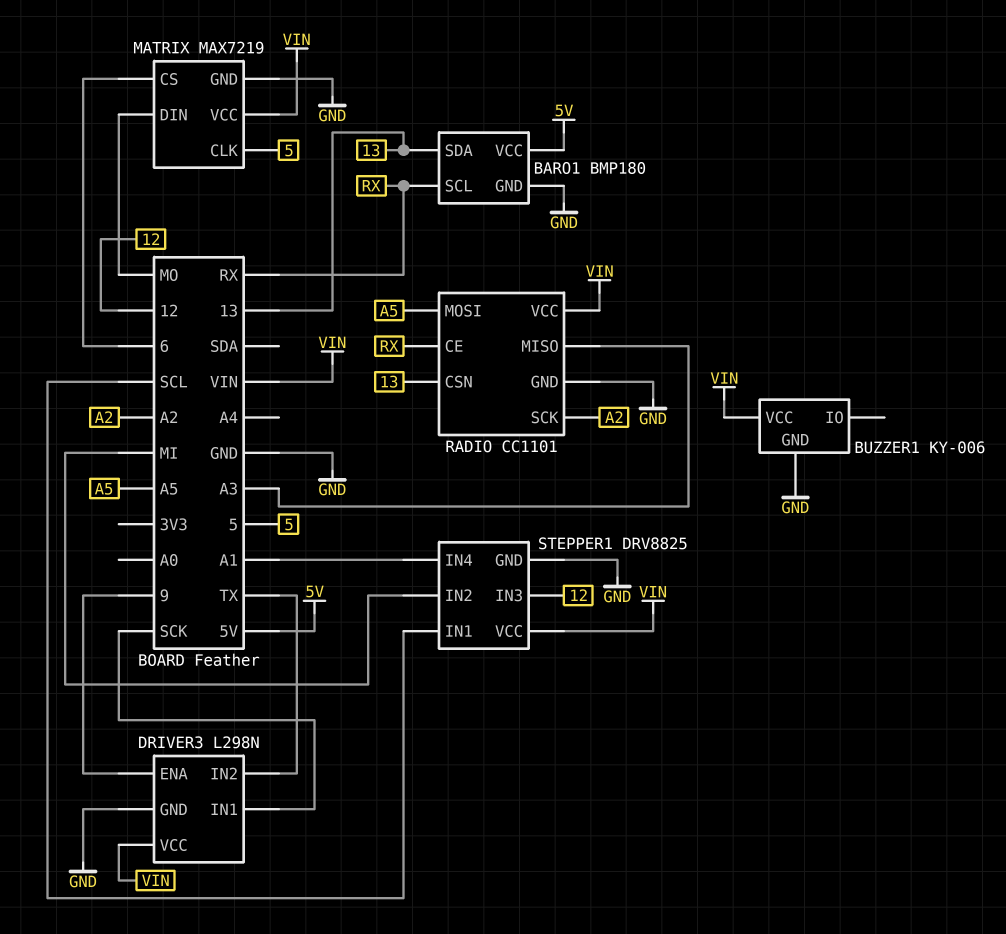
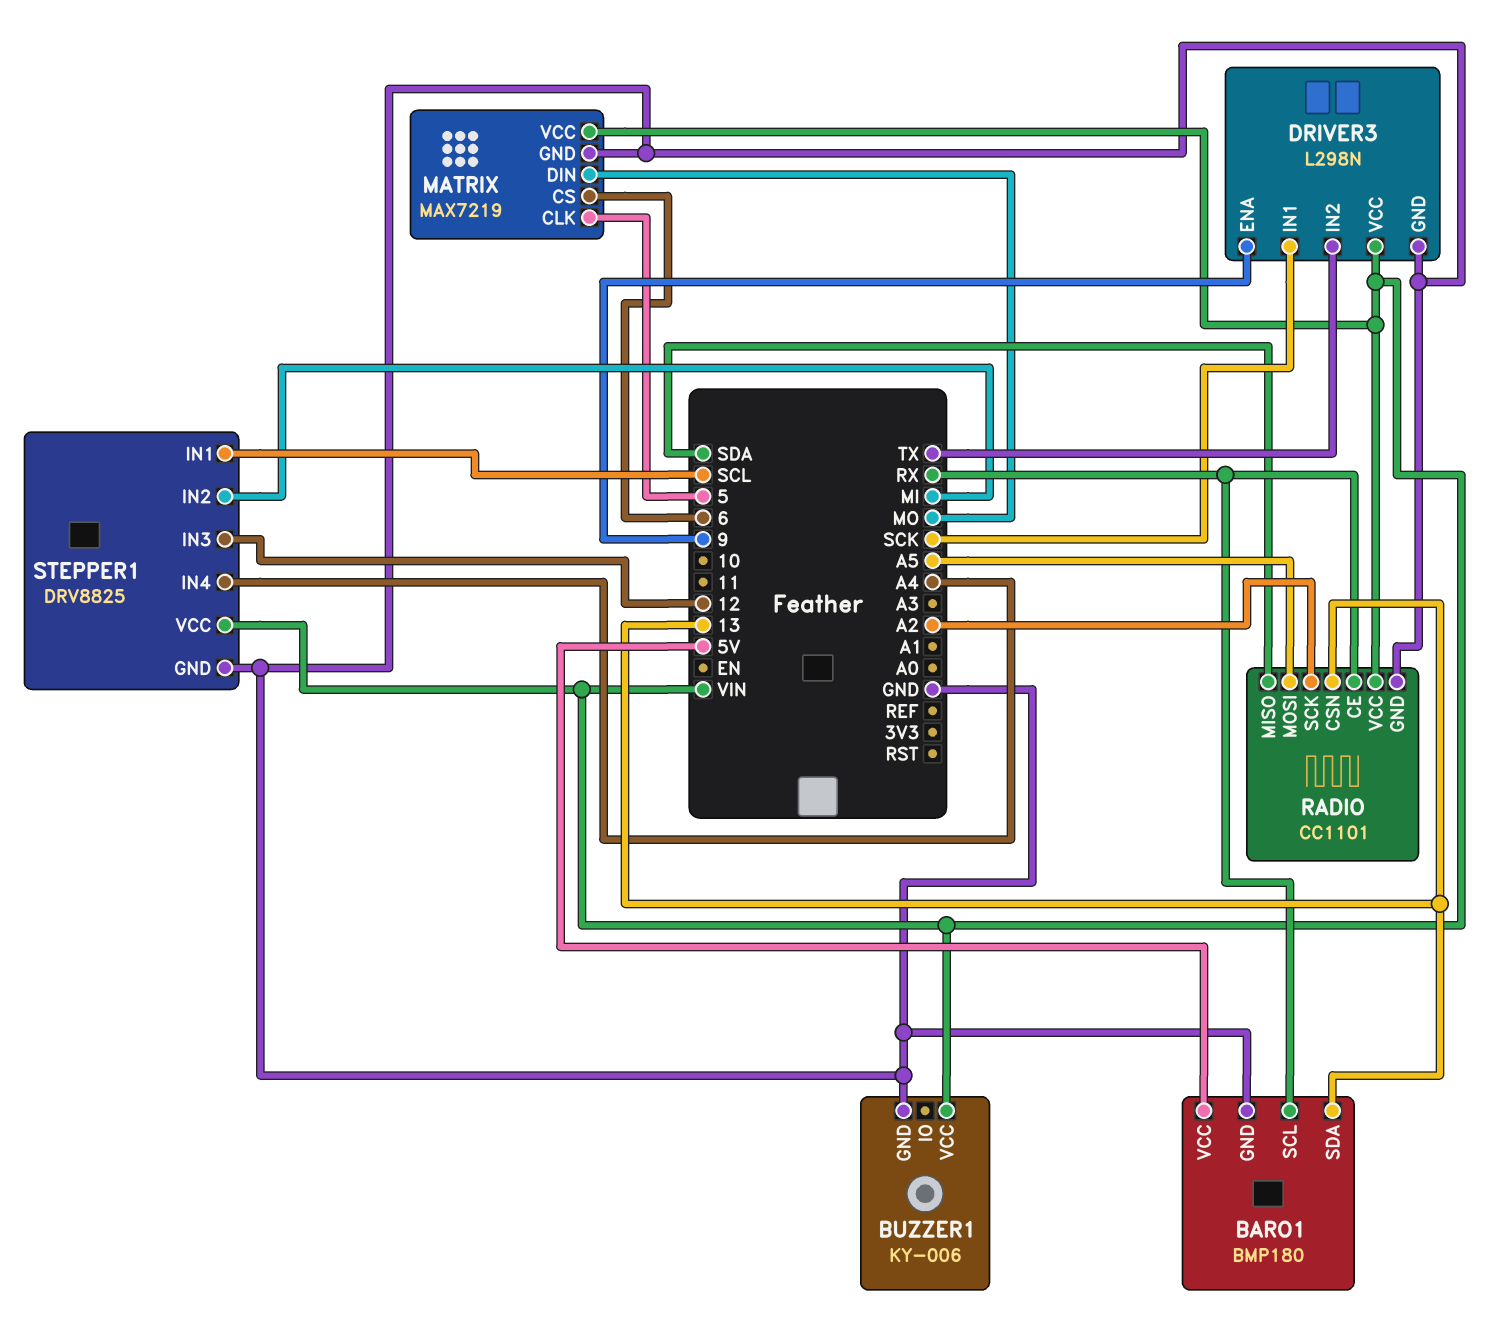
RADIO pin MISO: A3 -> SDA
STEPPER1 pin IN4: A1 -> A4

